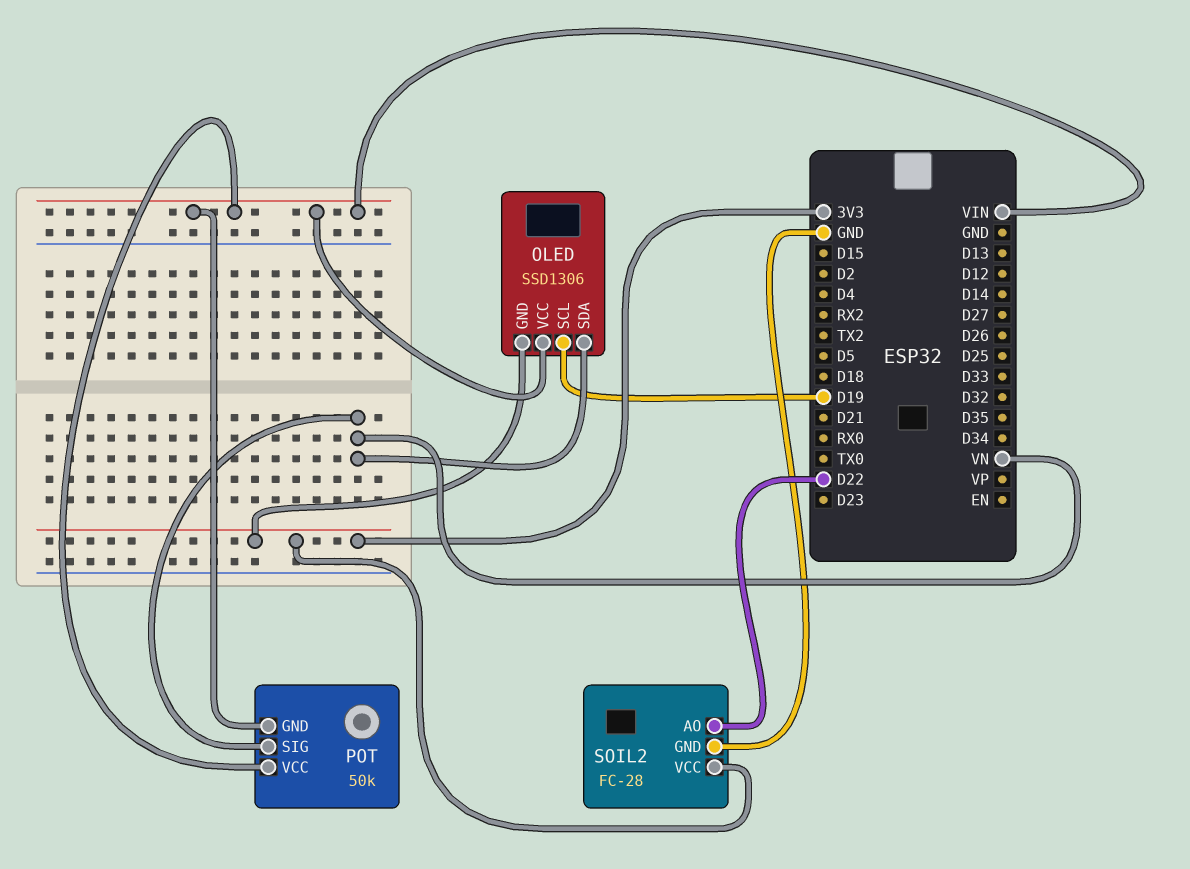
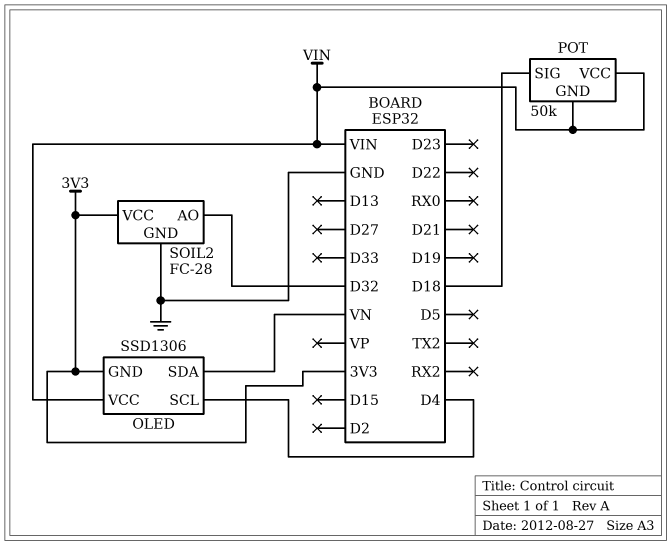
OLED pin SCL: D19 -> D4
POT pin SIG: VN -> D18
SOIL2 pin AO: D22 -> D32

